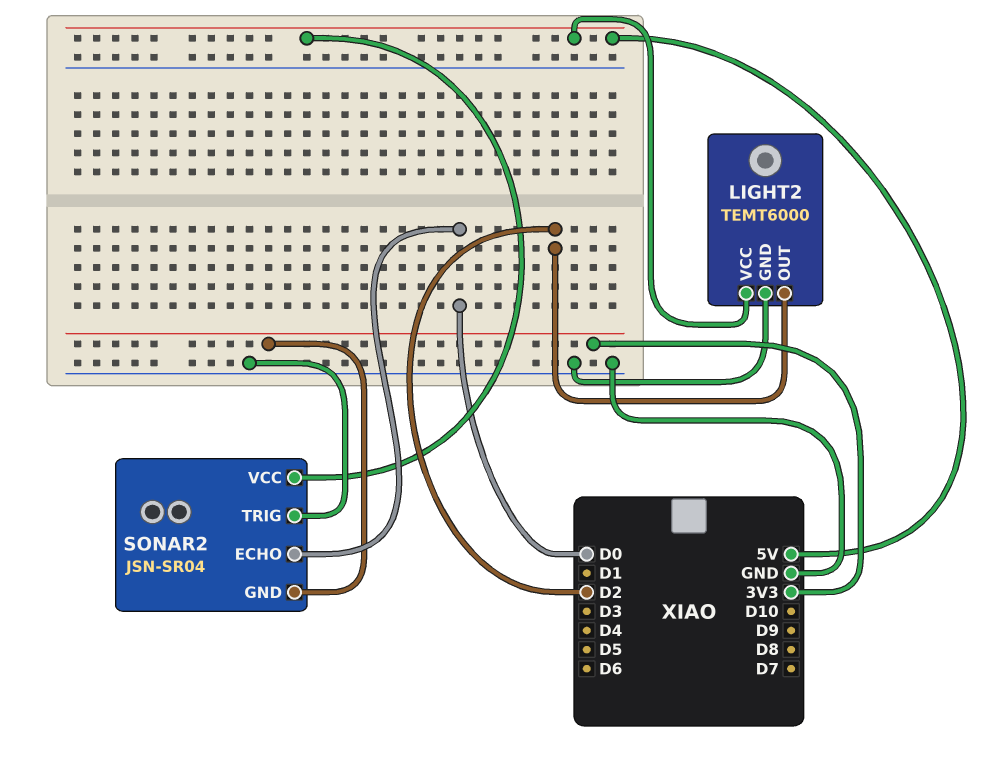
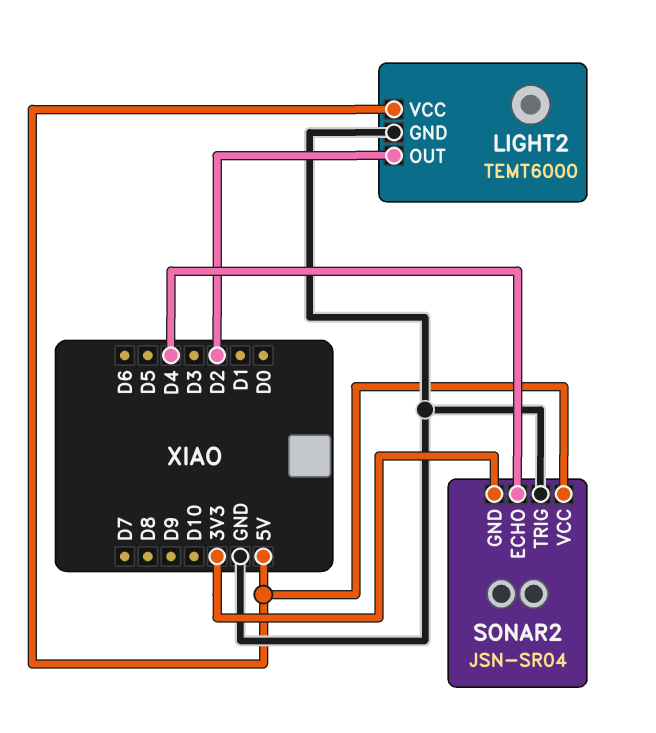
SONAR2 pin ECHO: D0 -> D4

